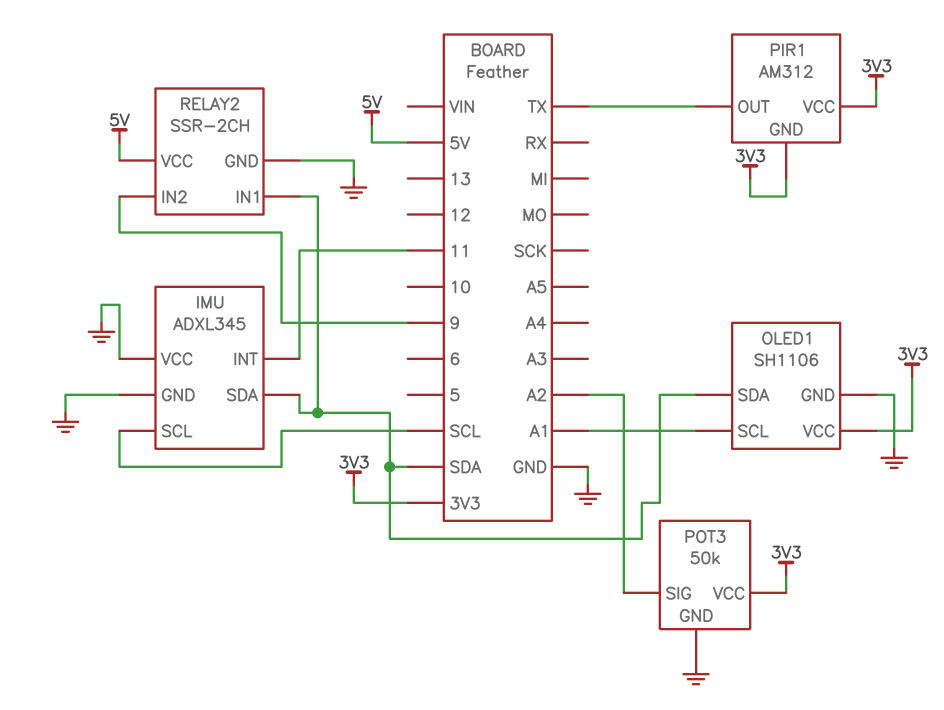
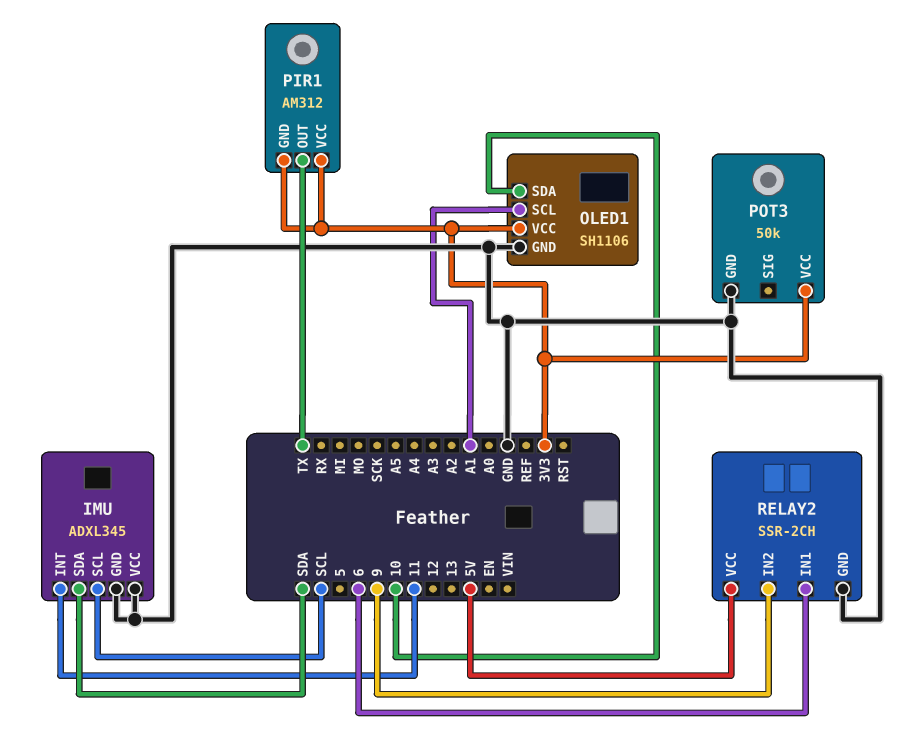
OLED1 pin SDA: SDA -> 10
POT3 pin SIG: A2 -> none
RELAY2 pin IN1: SDA -> 6

